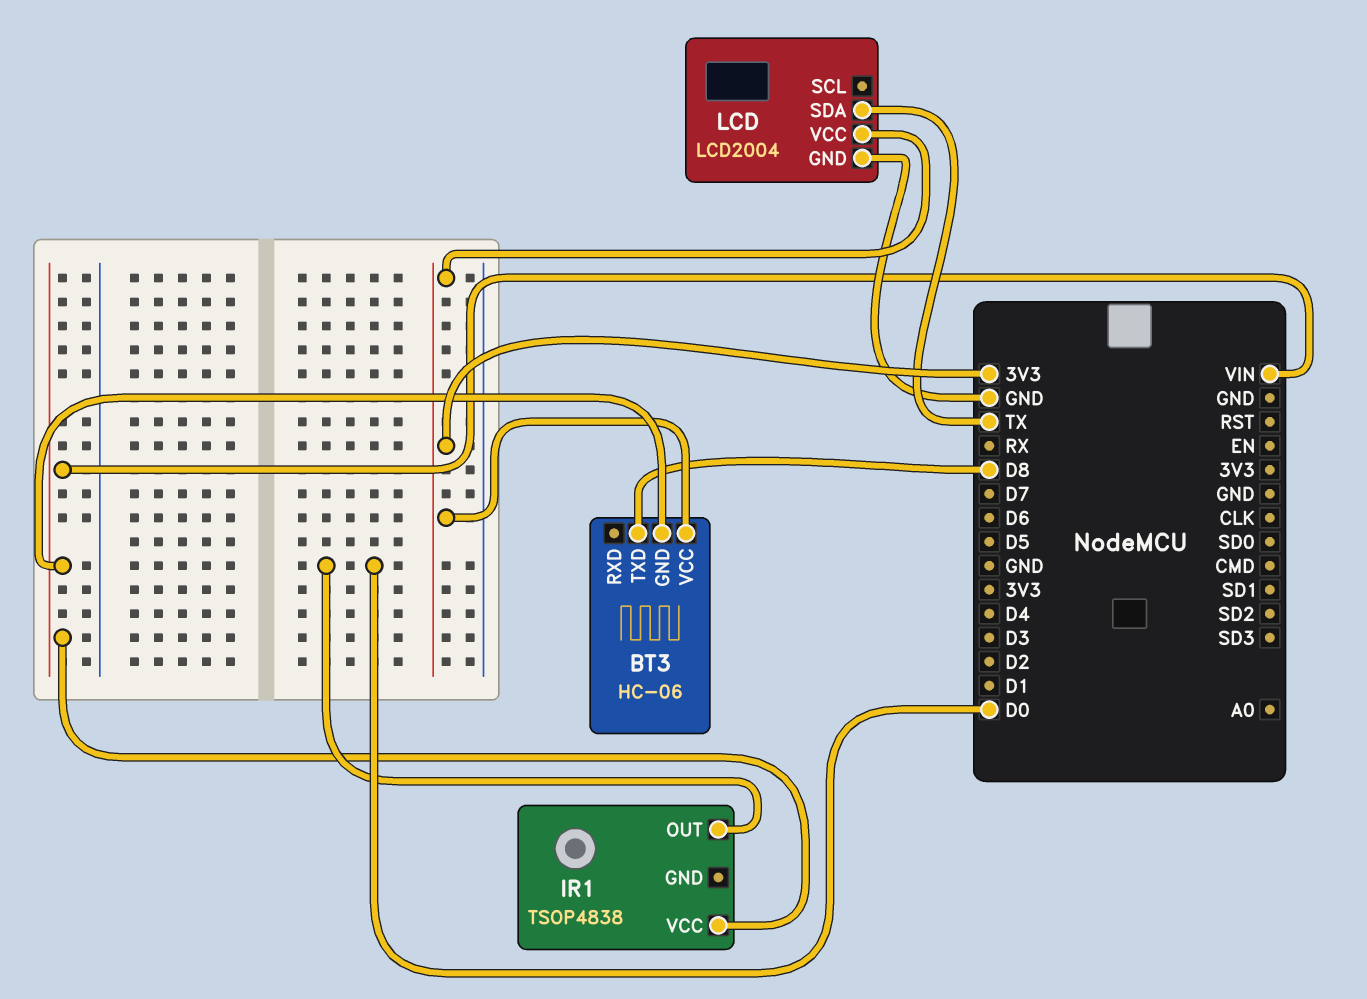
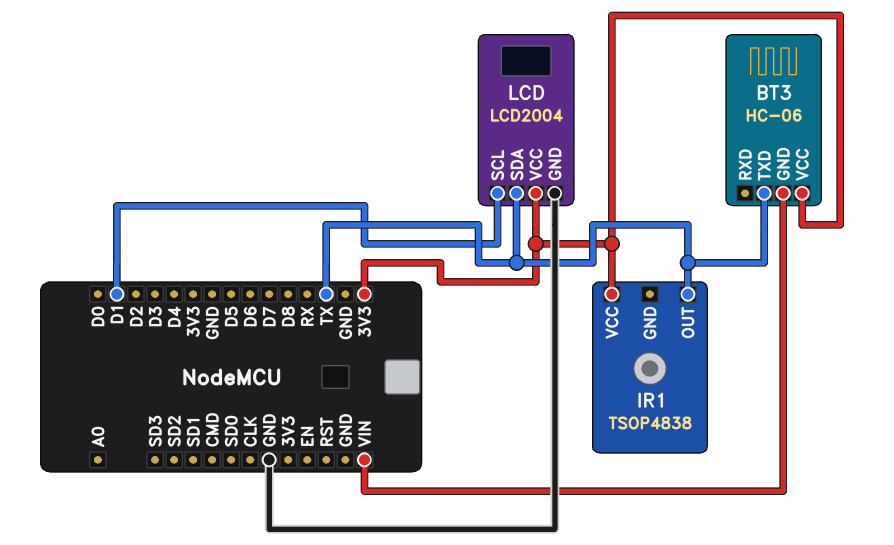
BT3 pin TXD: D8 -> TX
IR1 pin OUT: D0 -> TX
IR1 pin VCC: VIN -> 3V3
LCD pin SCL: none -> D1

